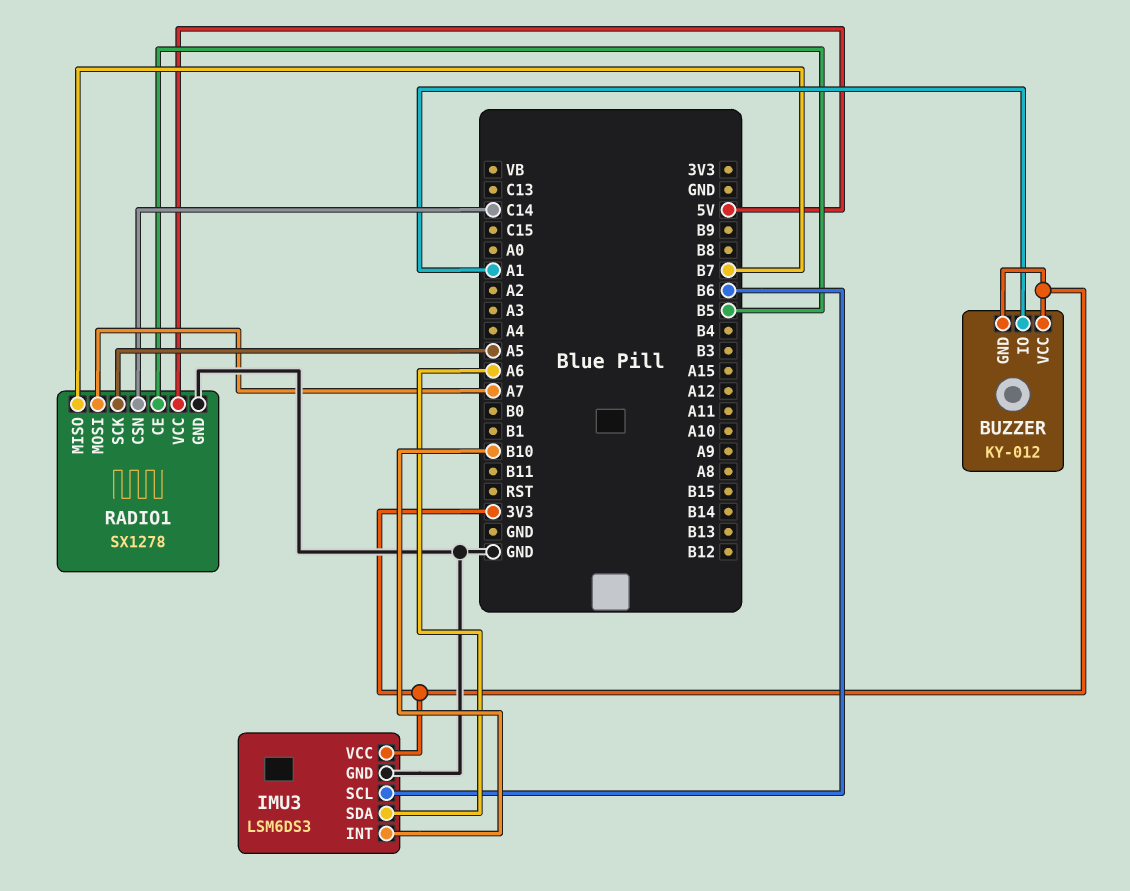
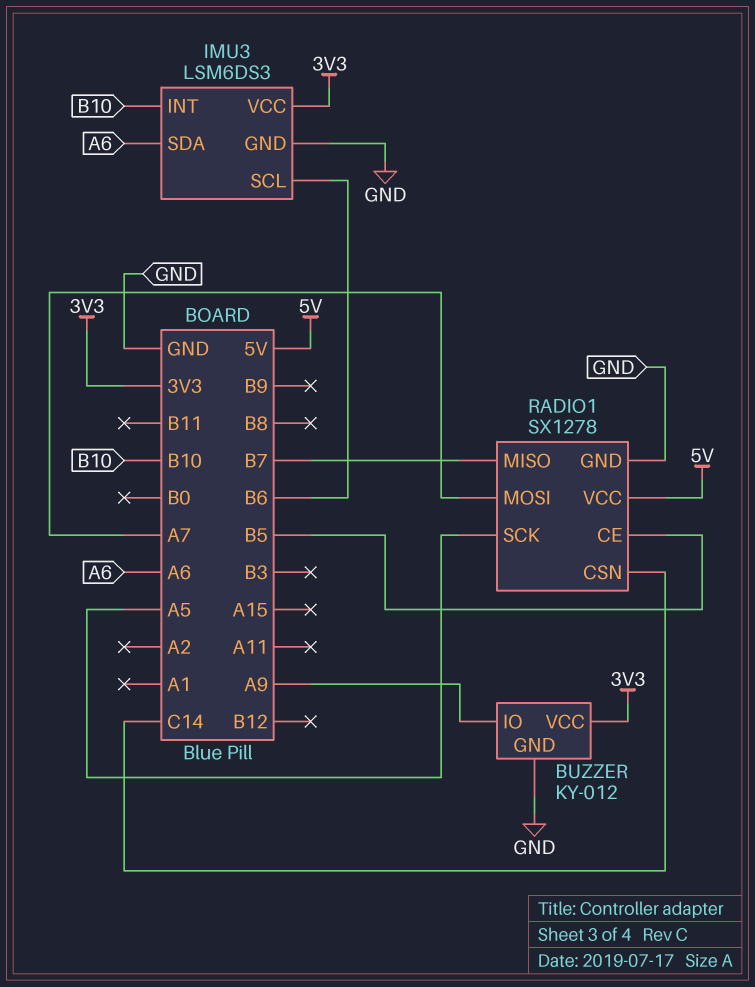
BUZZER pin GND: 3V3 -> GND
BUZZER pin IO: A1 -> A9

